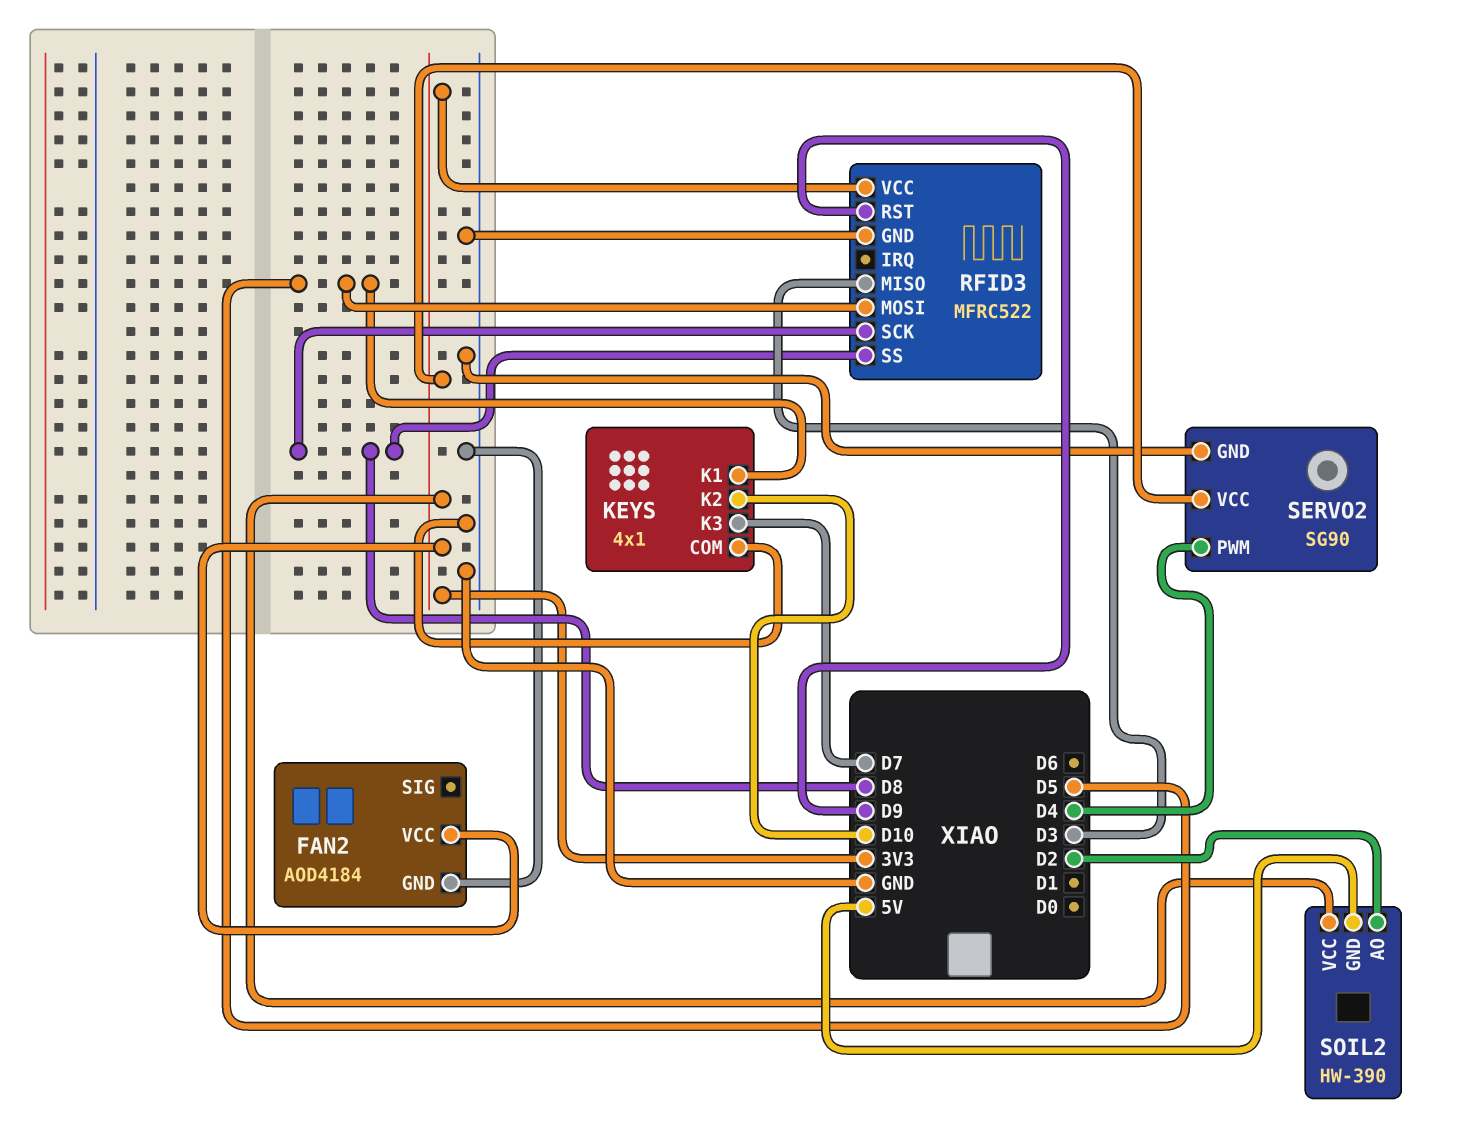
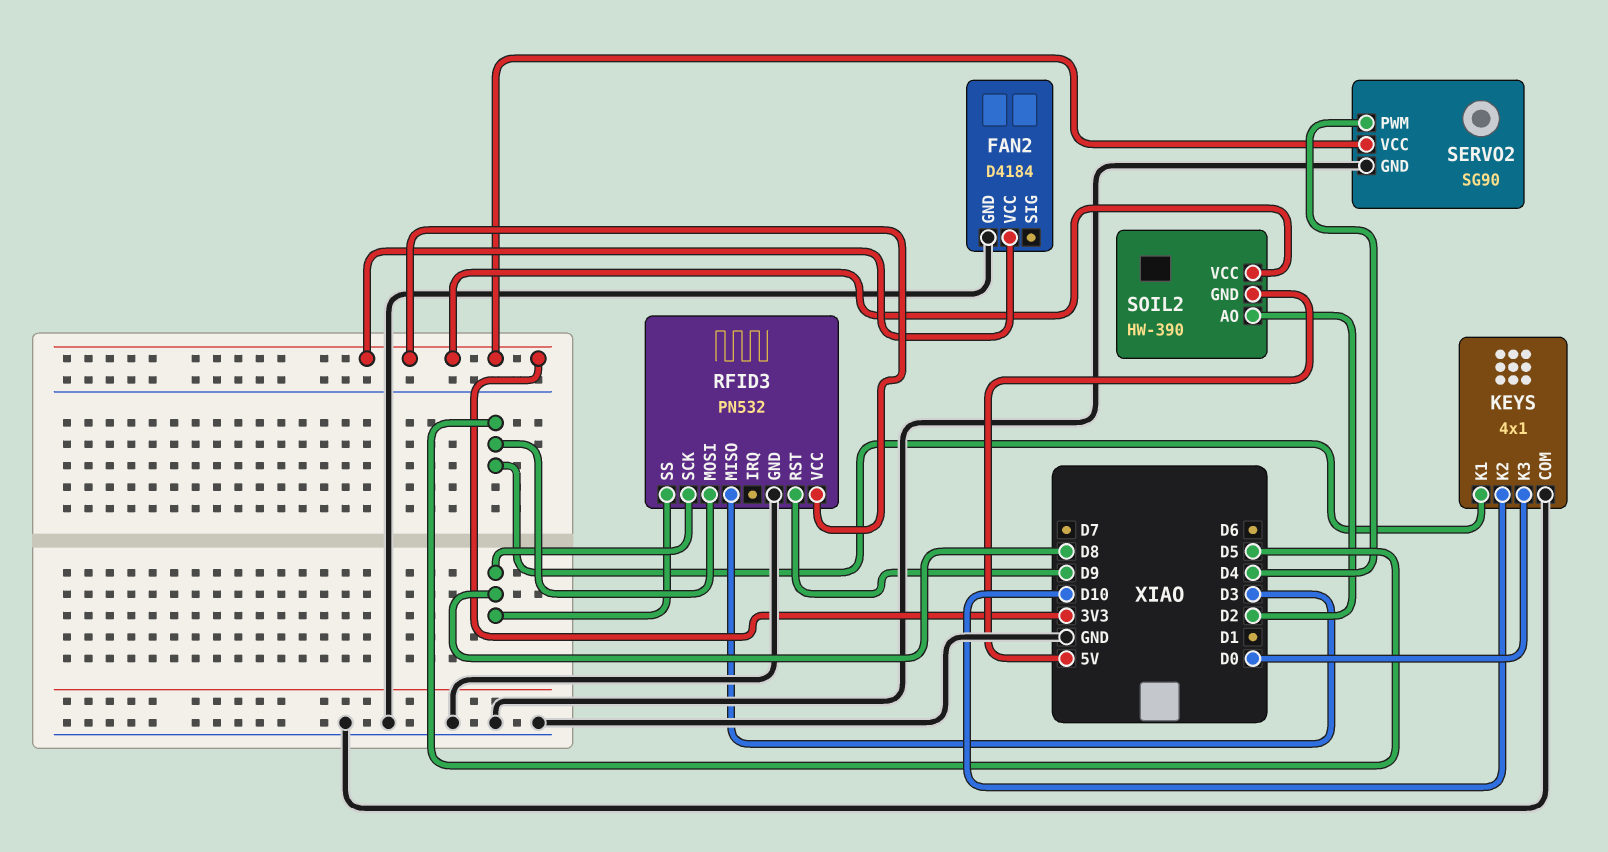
FAN2: AOD4184 -> D4184
KEYS pin K3: D7 -> D0
RFID3: MFRC522 -> PN532

